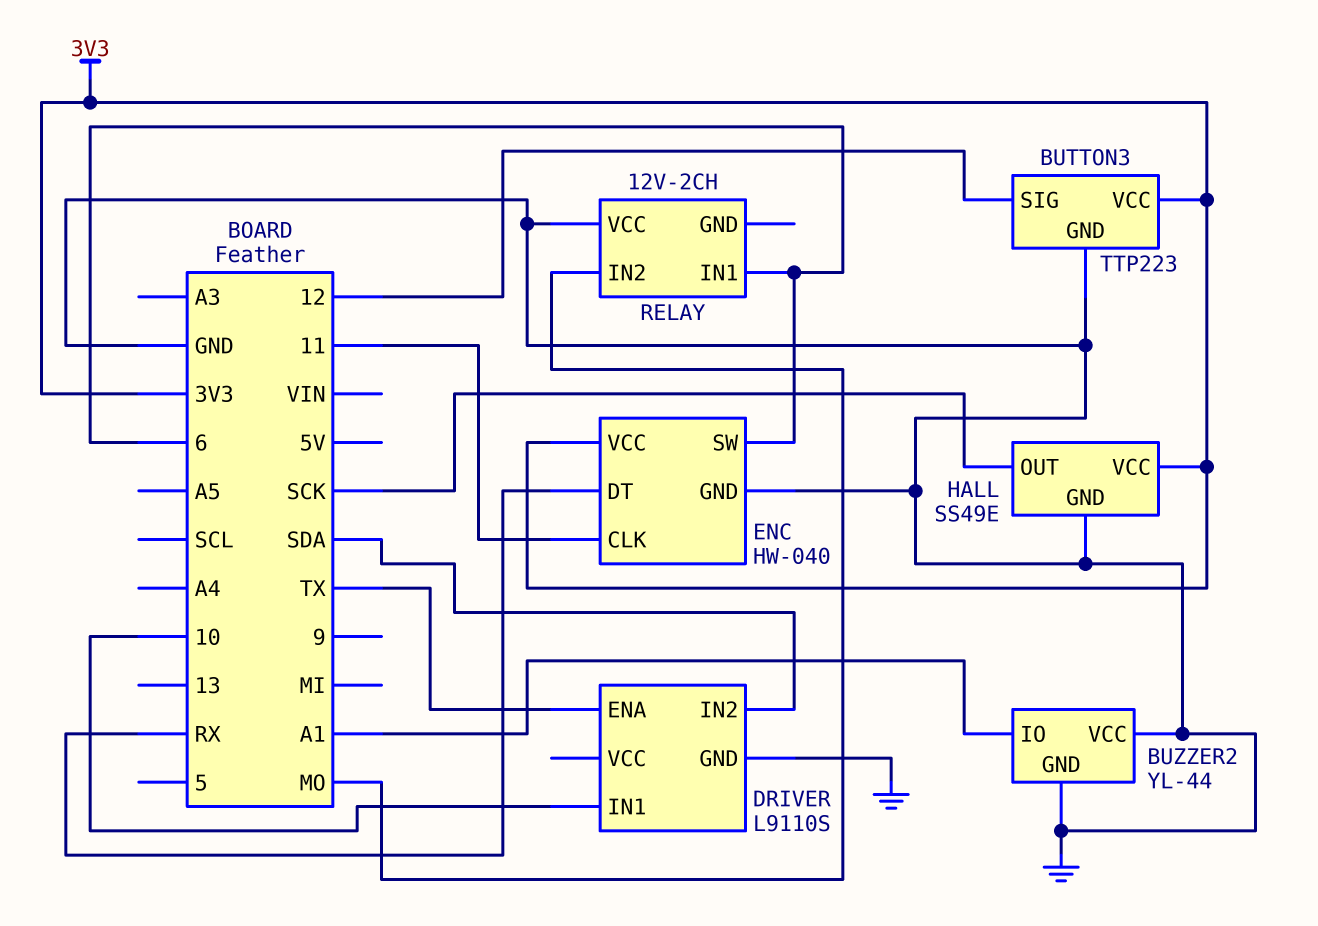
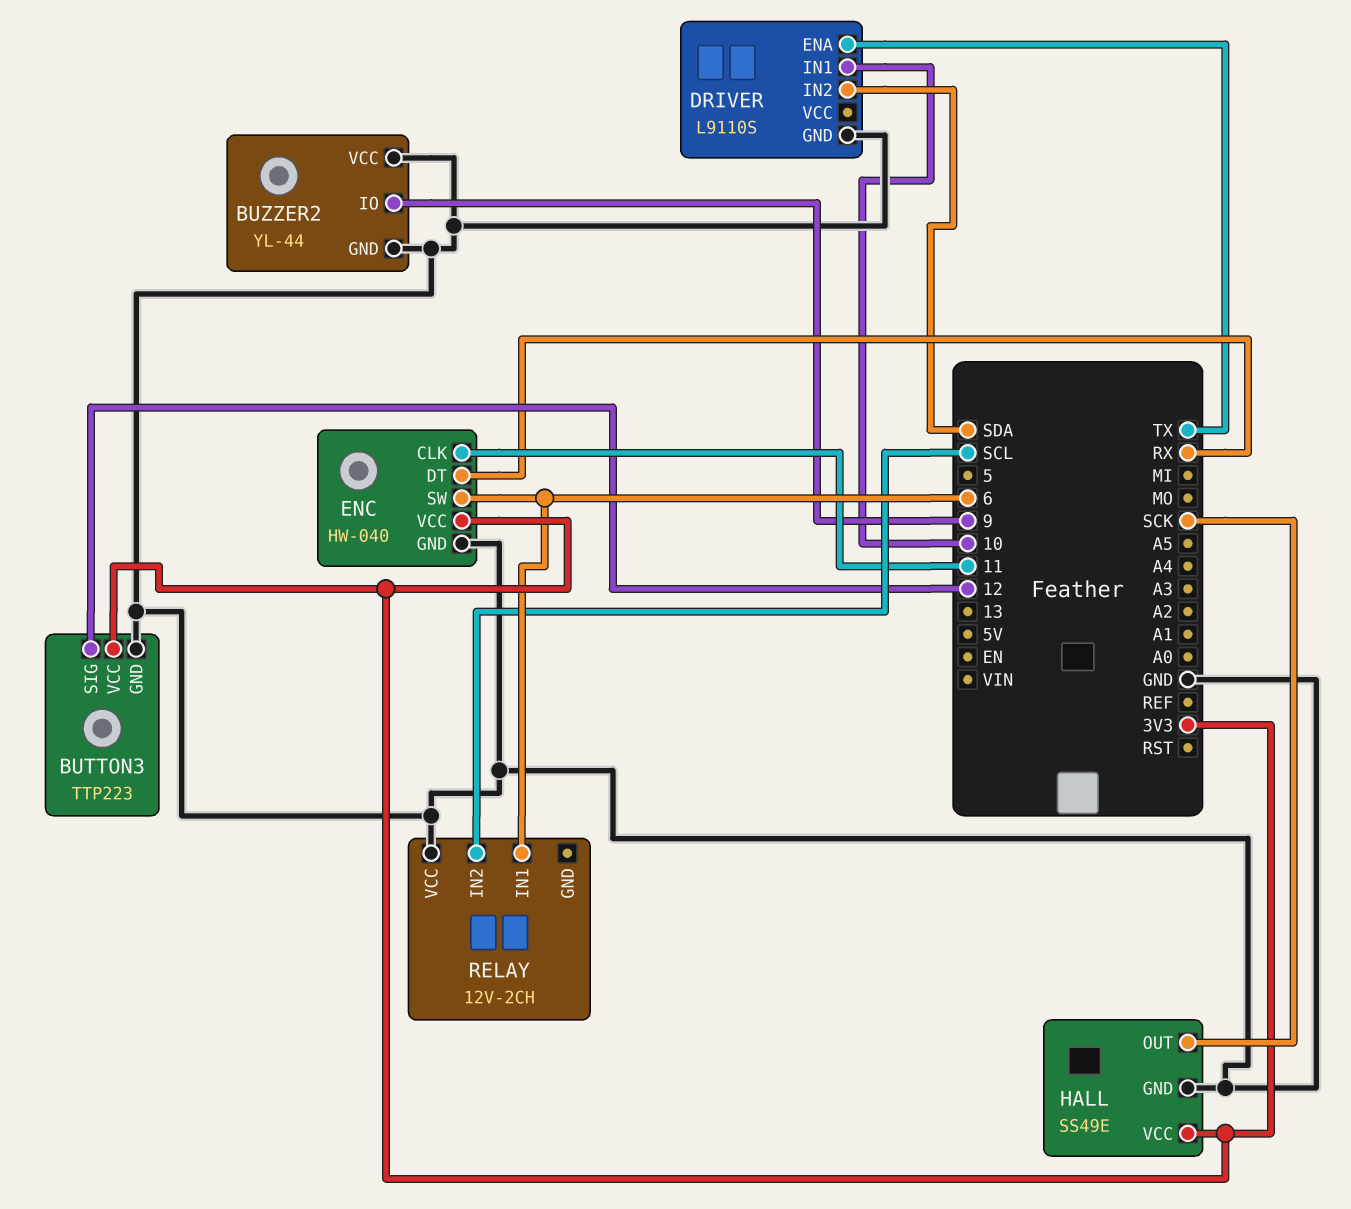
BUZZER2 pin IO: A1 -> 9
RELAY pin IN2: MO -> SCL

